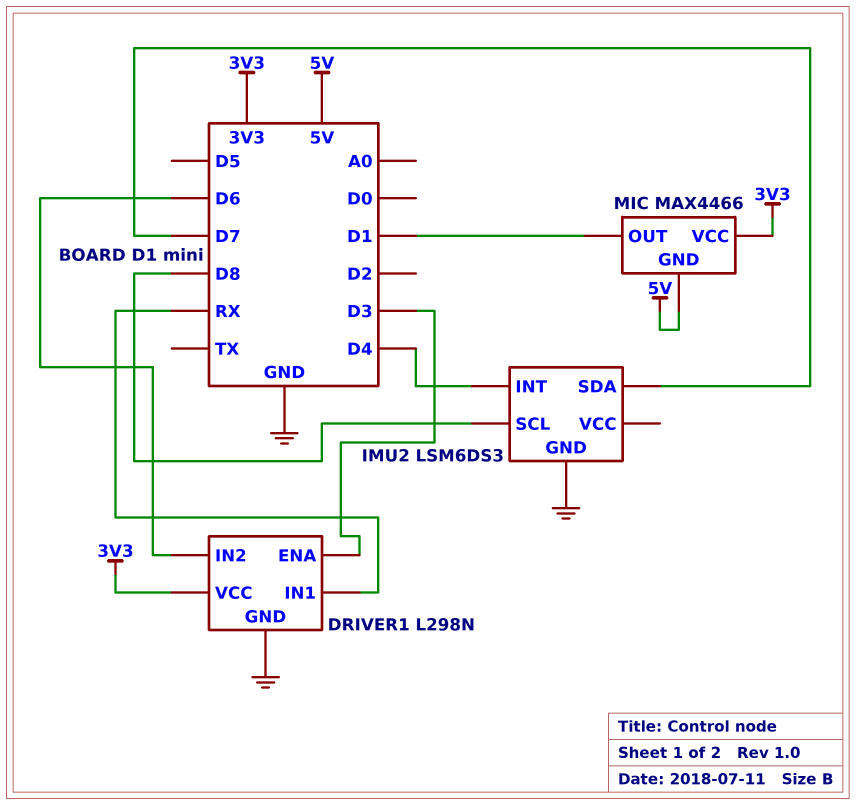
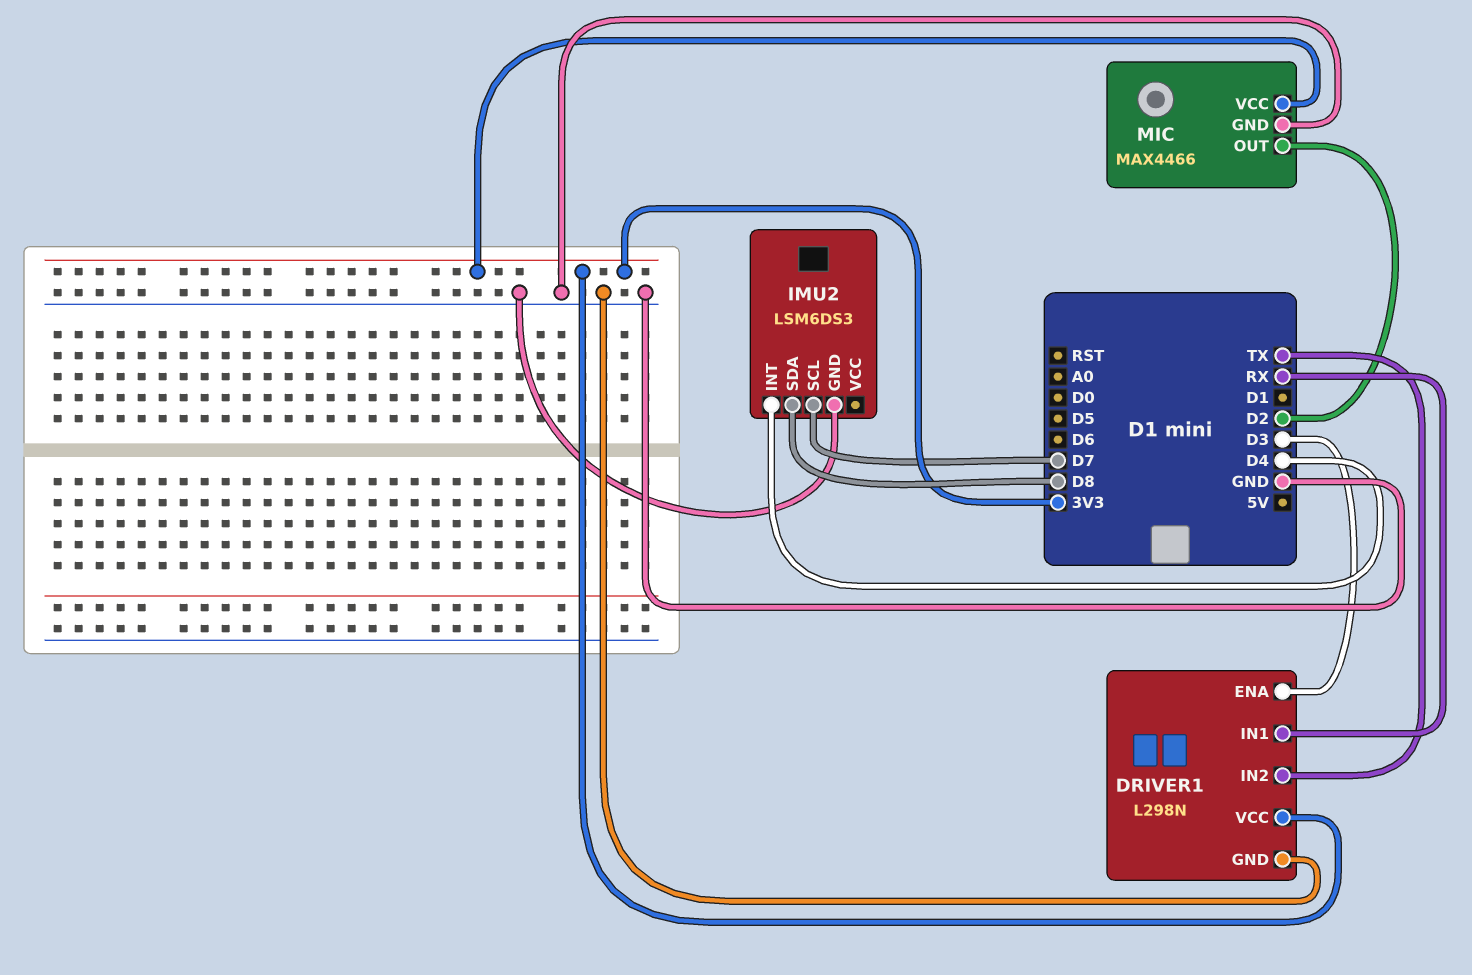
DRIVER1 pin IN2: D6 -> TX
IMU2 pin SCL: D8 -> D7
IMU2 pin SDA: D7 -> D8
MIC pin GND: 5V -> GND
MIC pin OUT: D1 -> D2

